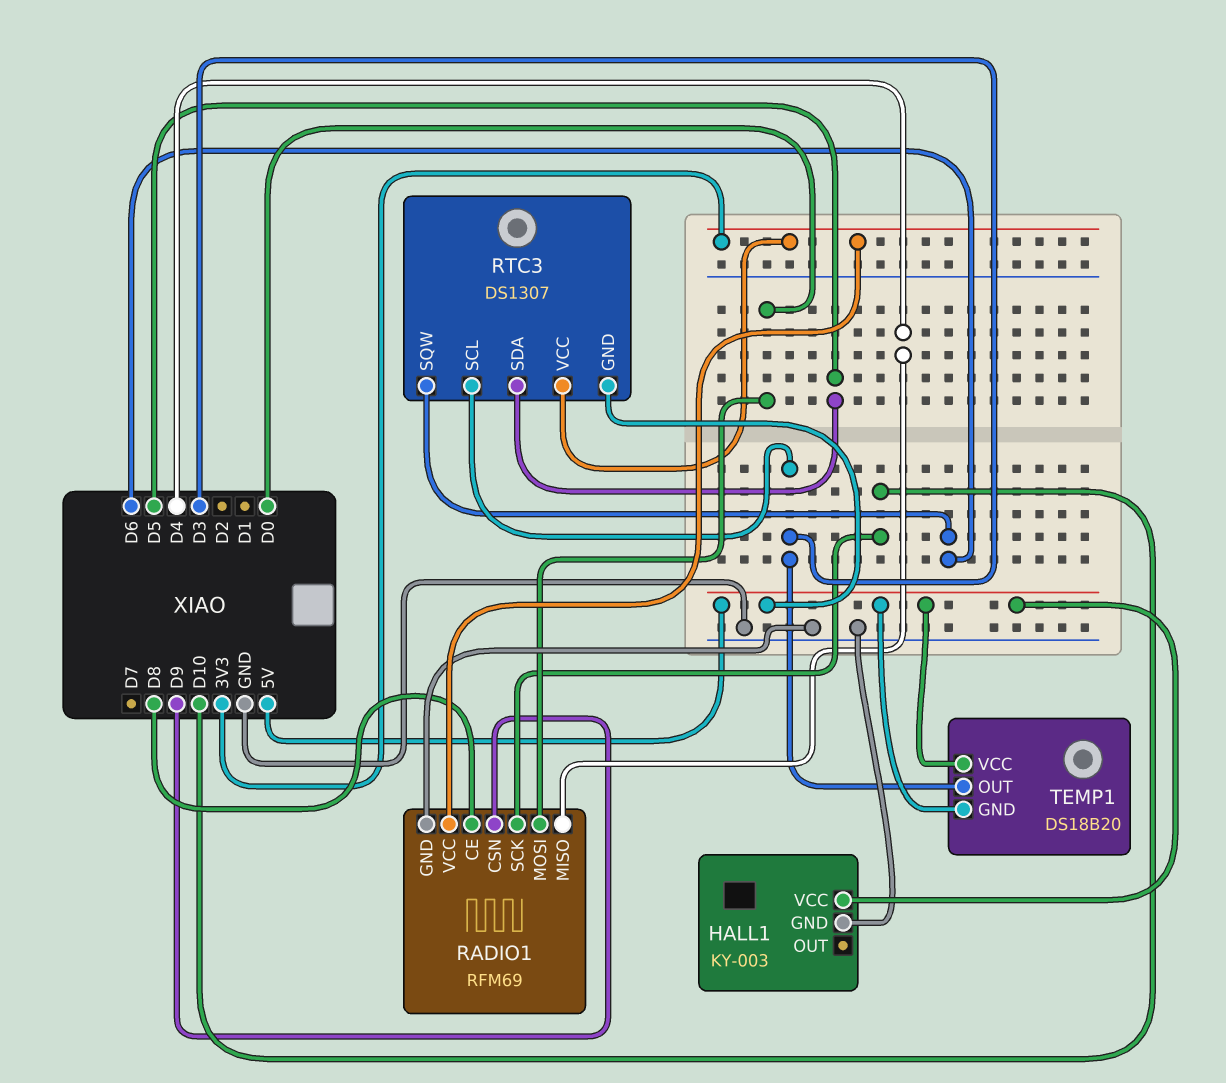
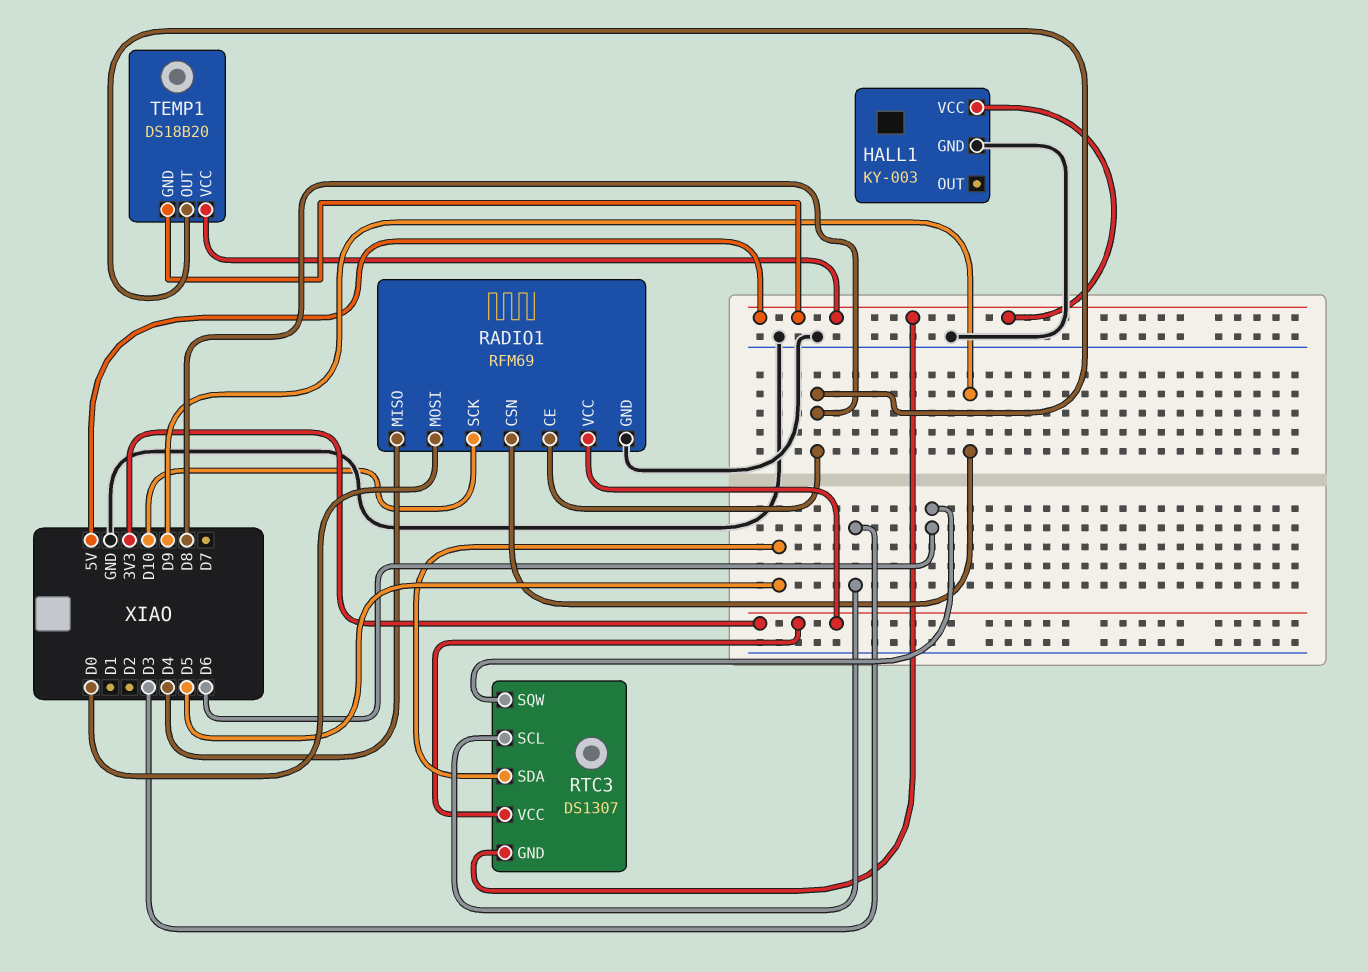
TEMP1 pin OUT: D3 -> D8

